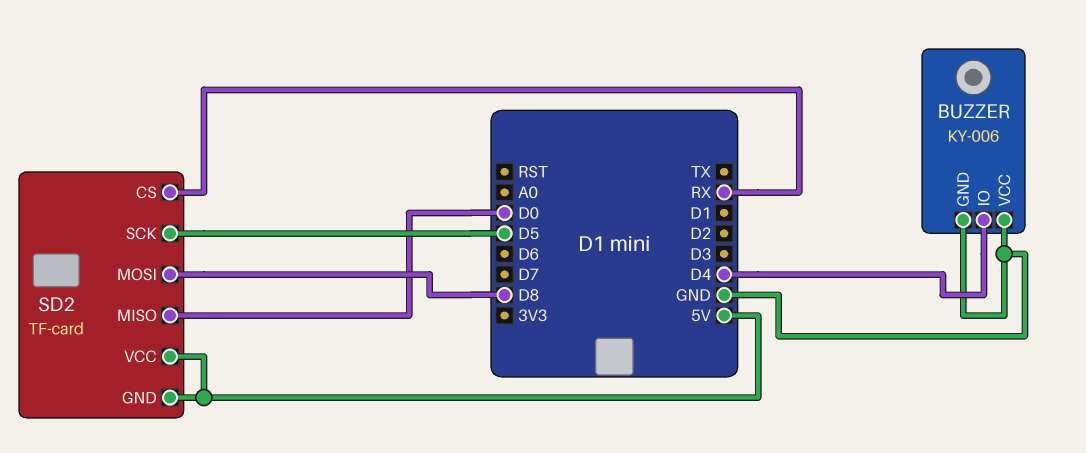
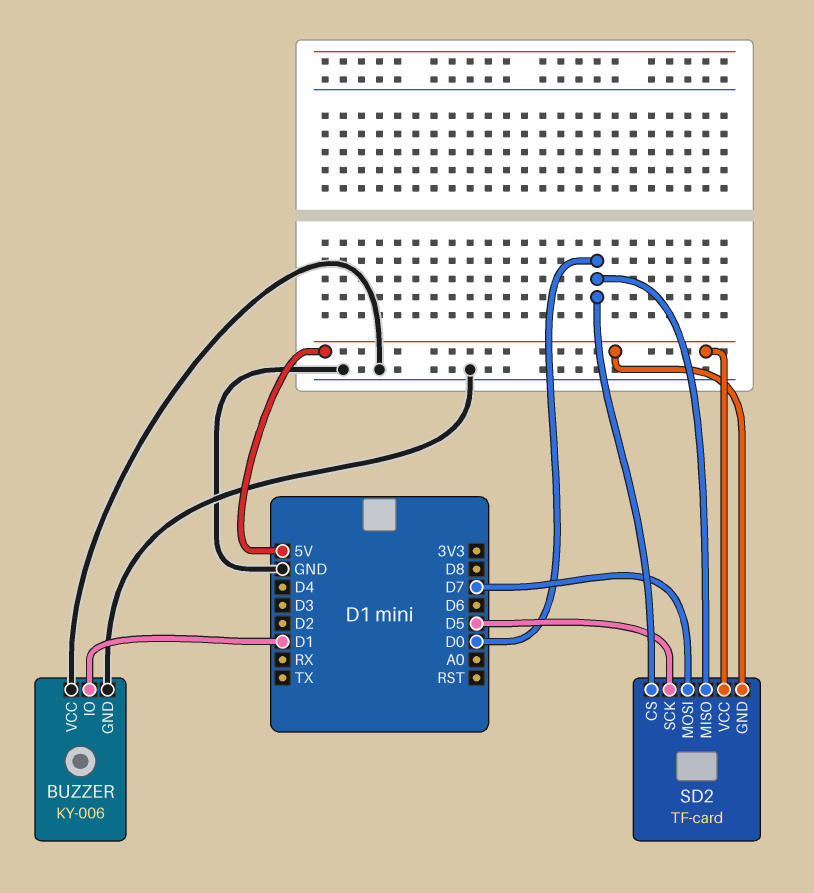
BUZZER pin IO: D4 -> D1
SD2 pin CS: RX -> D0
SD2 pin MOSI: D8 -> D7

